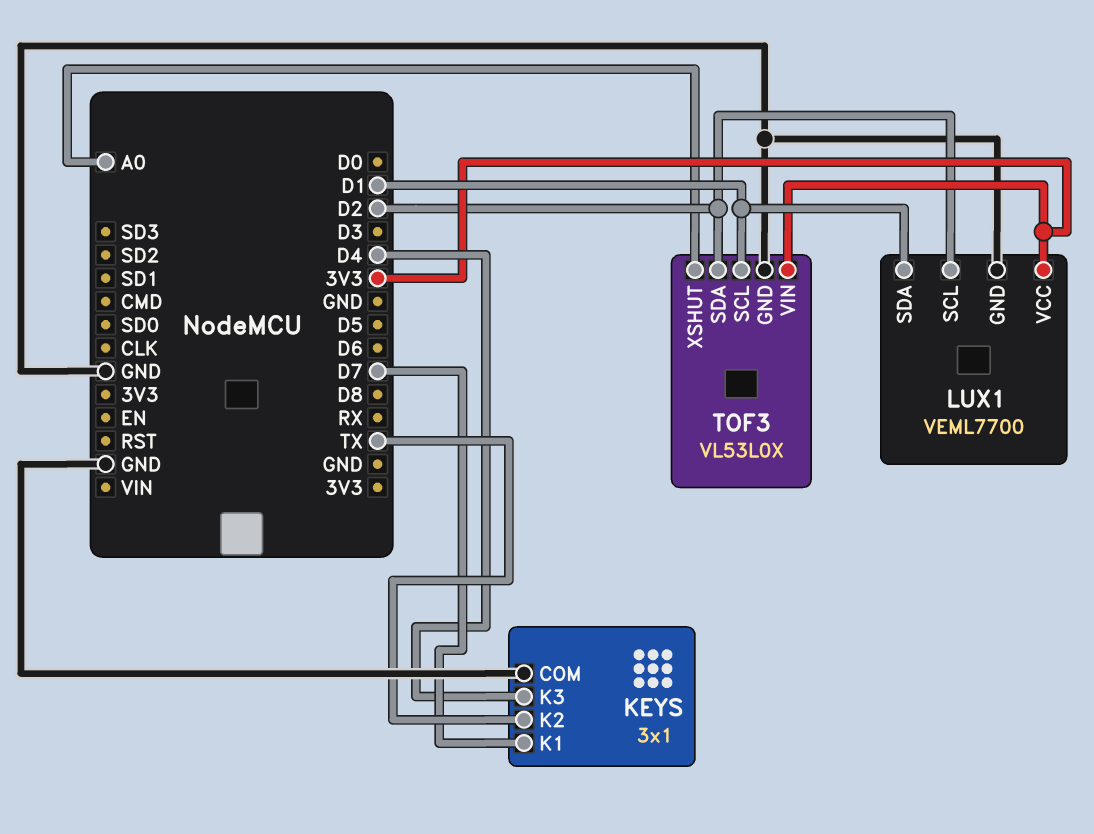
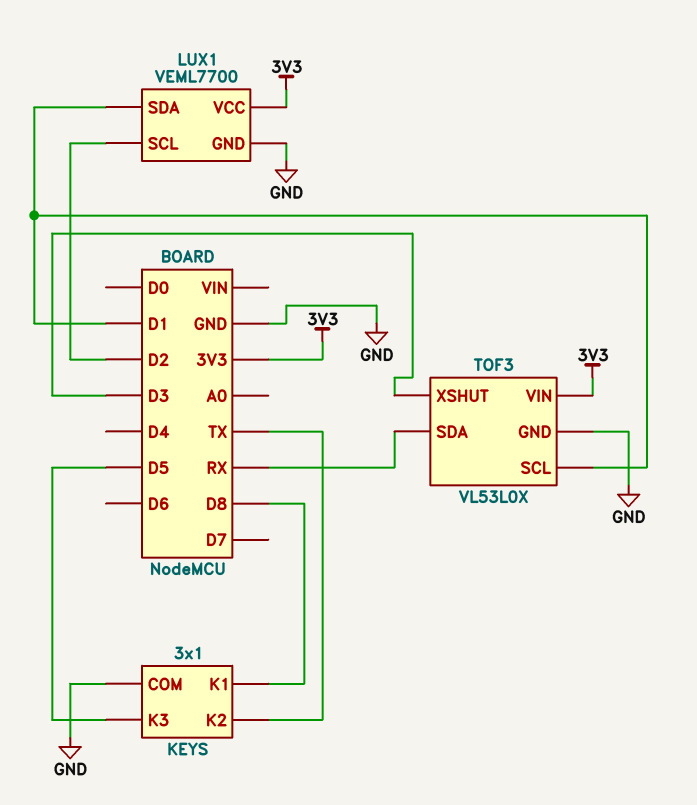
KEYS pin K1: D7 -> D8
KEYS pin K3: D4 -> D5
TOF3 pin SDA: D2 -> RX
TOF3 pin XSHUT: A0 -> D3

